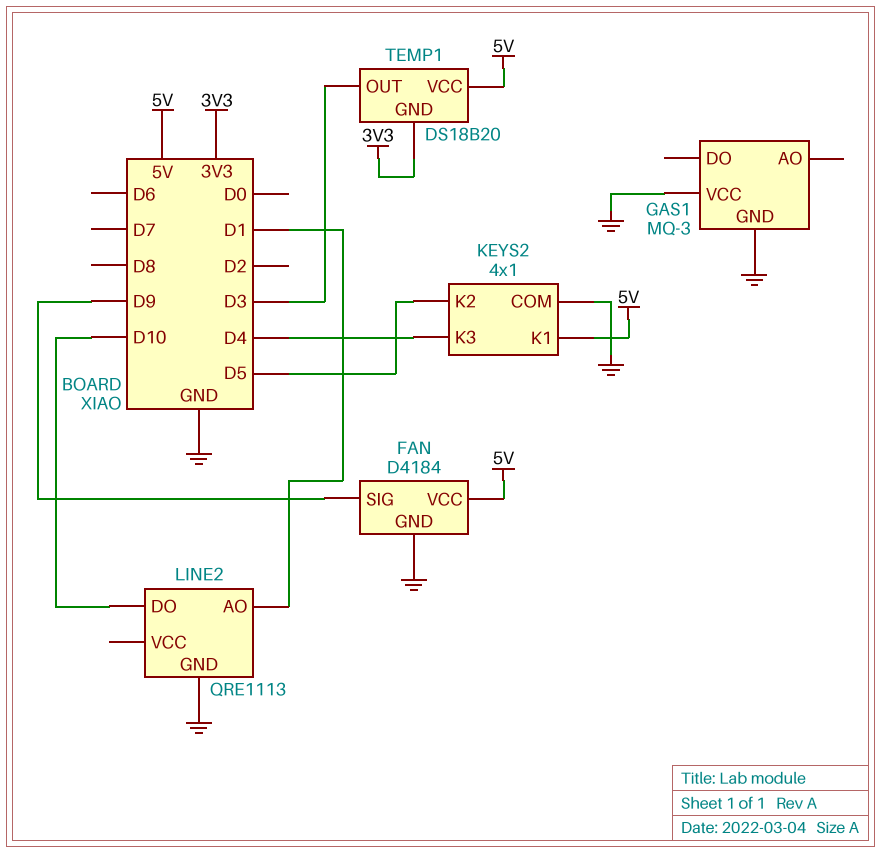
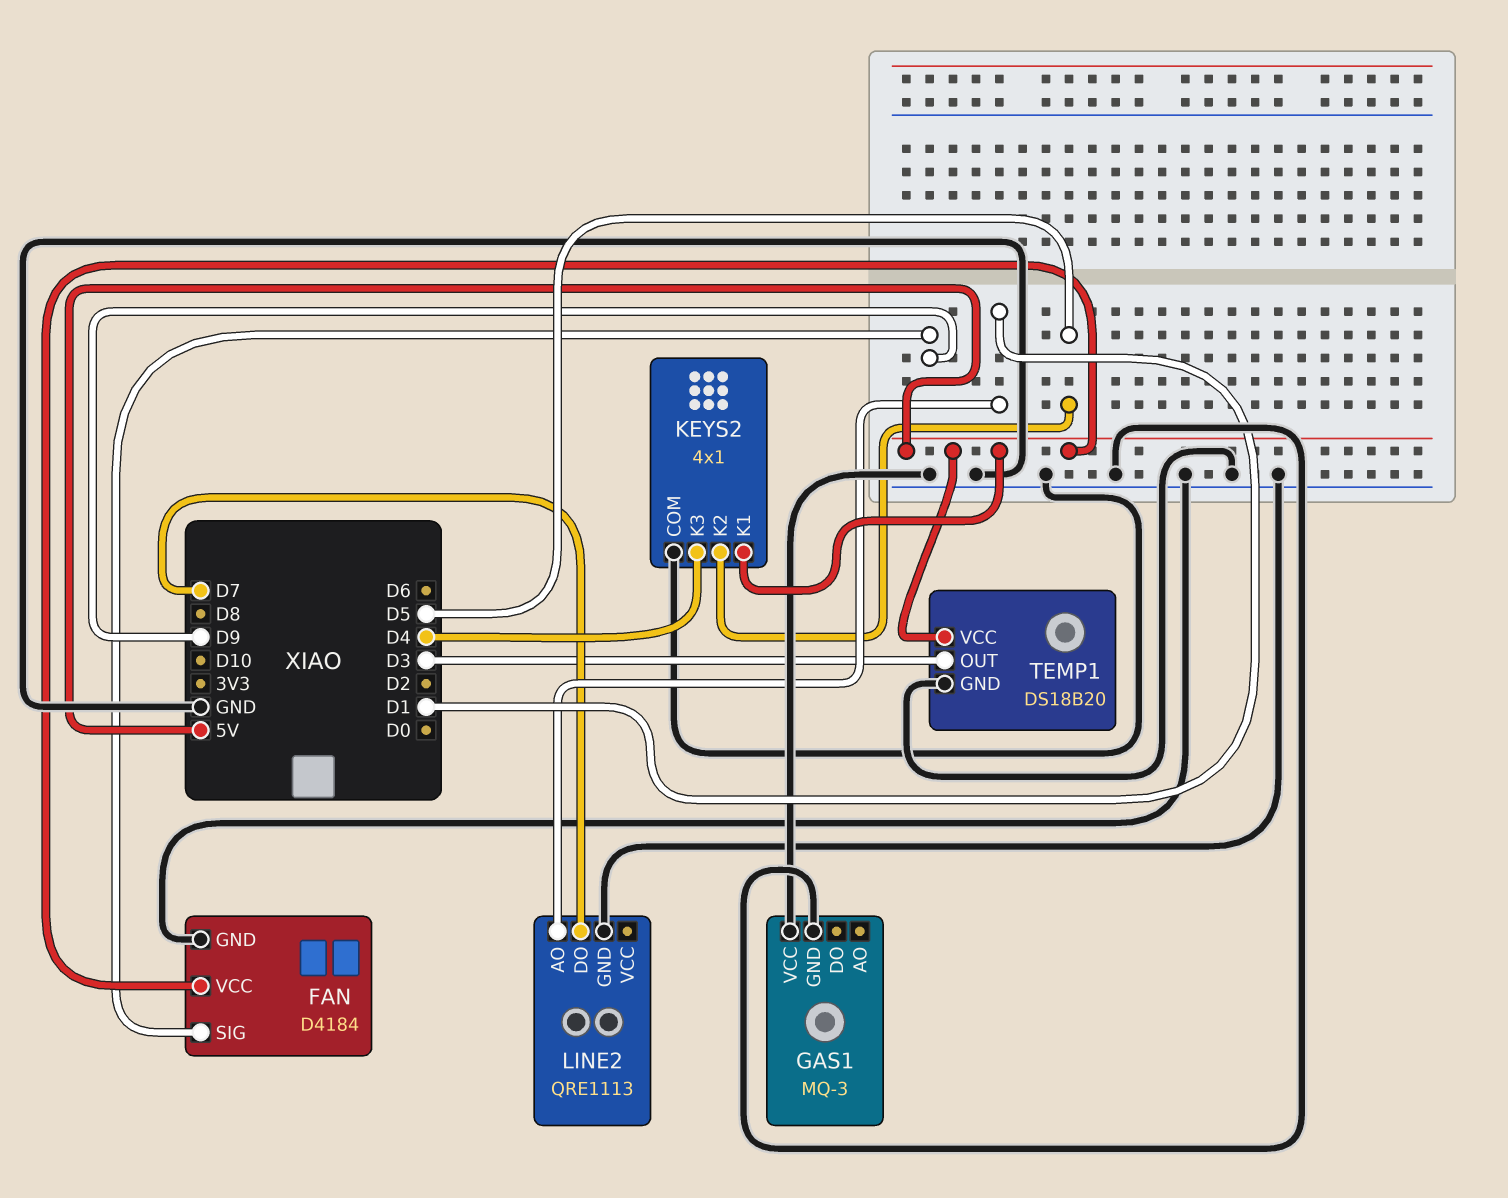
LINE2 pin DO: D10 -> D7
TEMP1 pin GND: 3V3 -> GND

